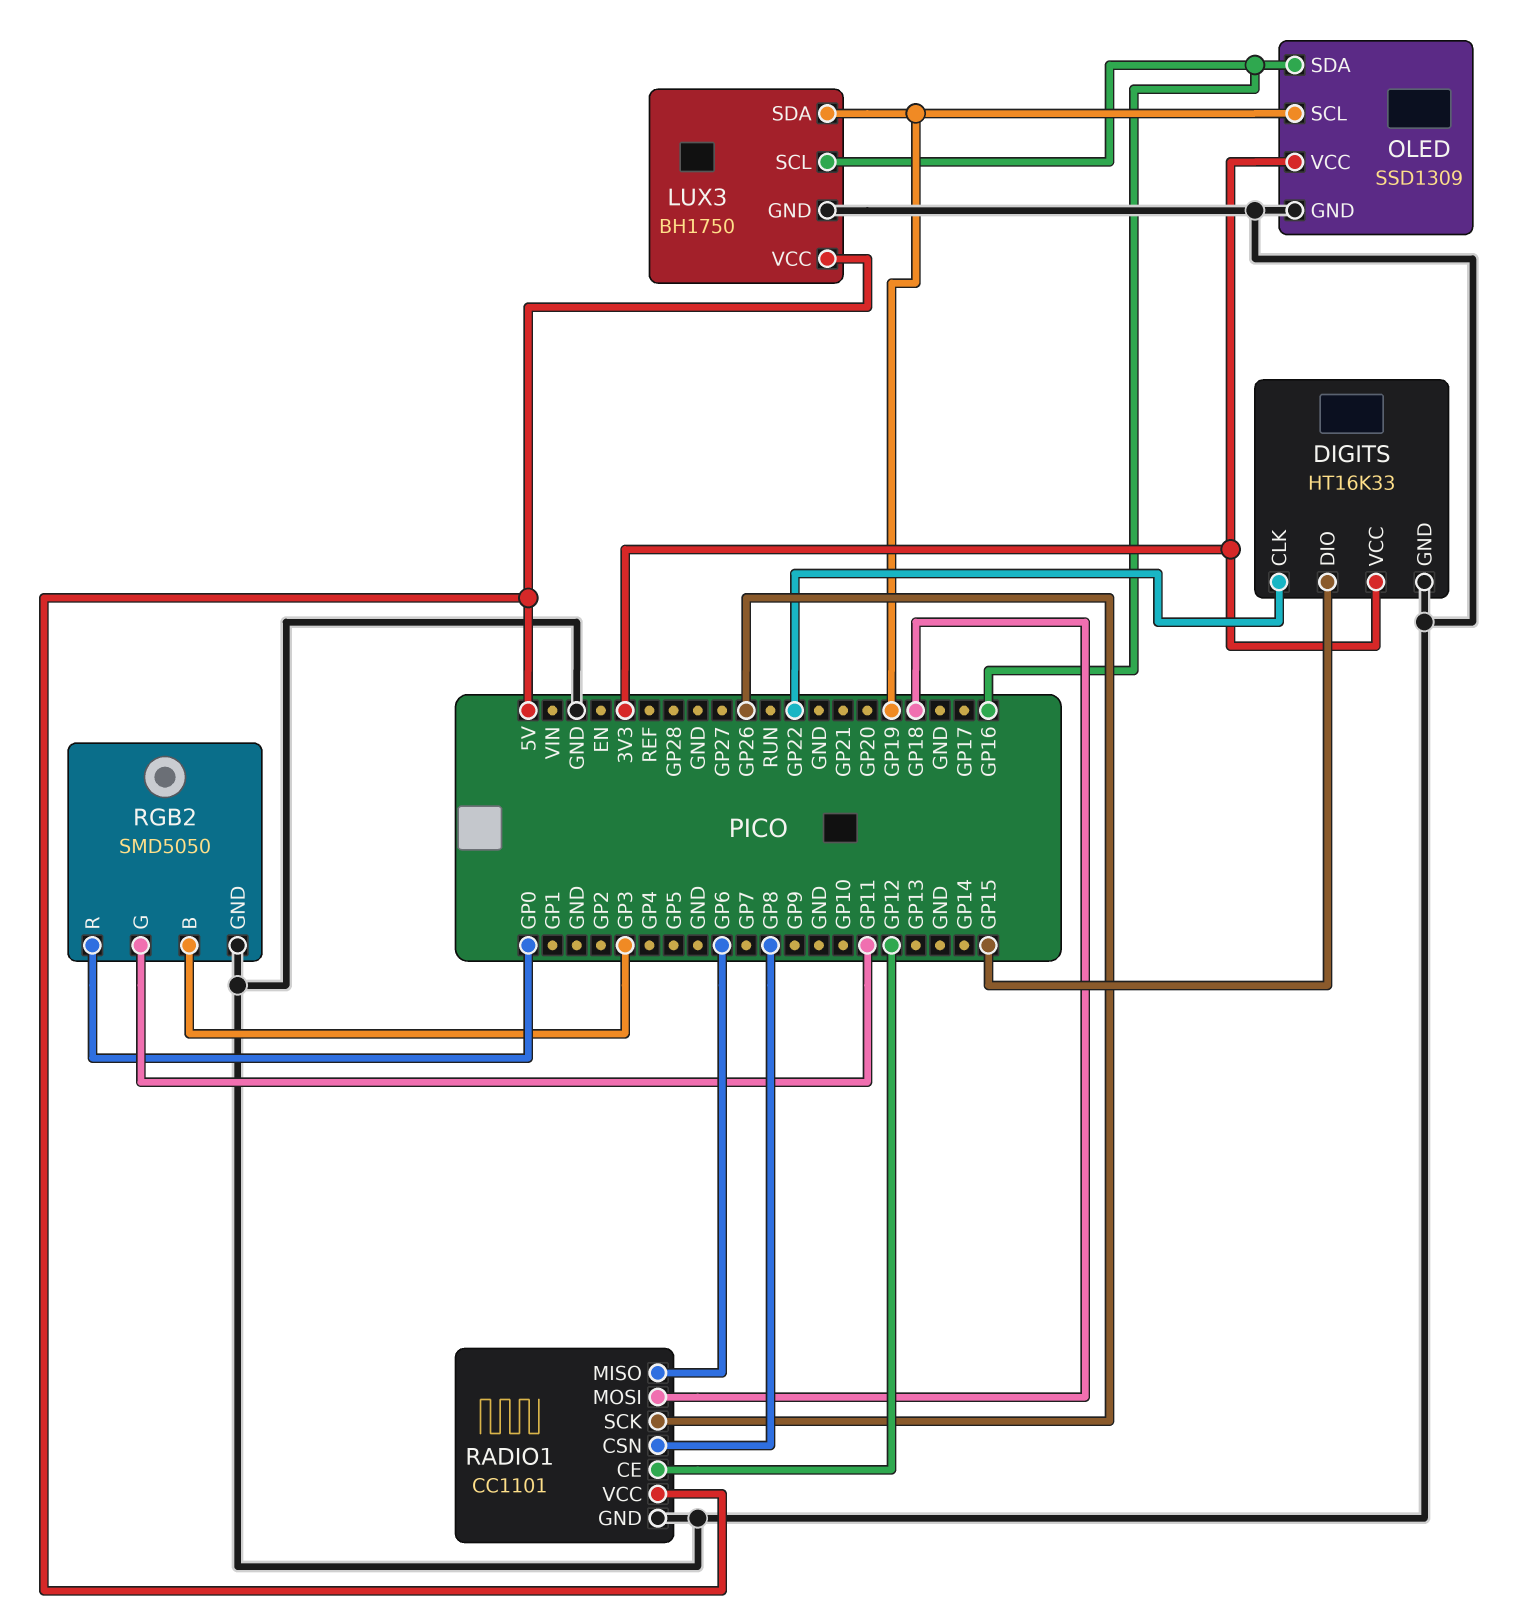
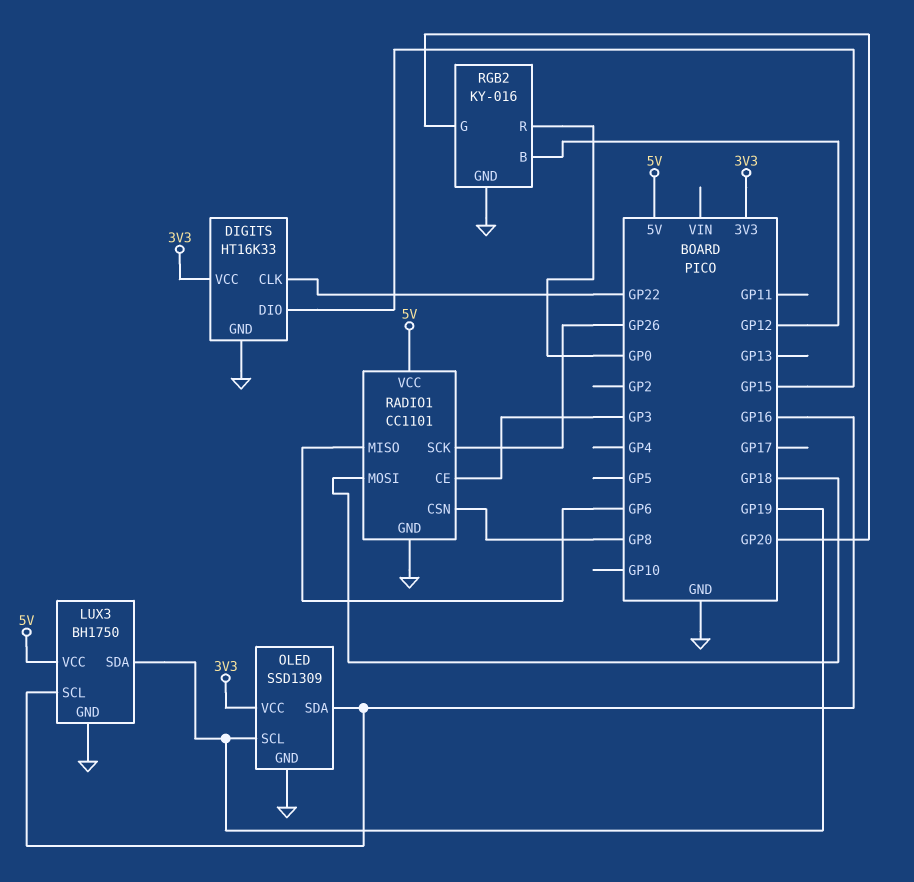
RADIO1 pin CE: GP12 -> GP3
RGB2: SMD5050 -> KY-016
RGB2 pin B: GP3 -> GP12
RGB2 pin G: GP11 -> GP20

